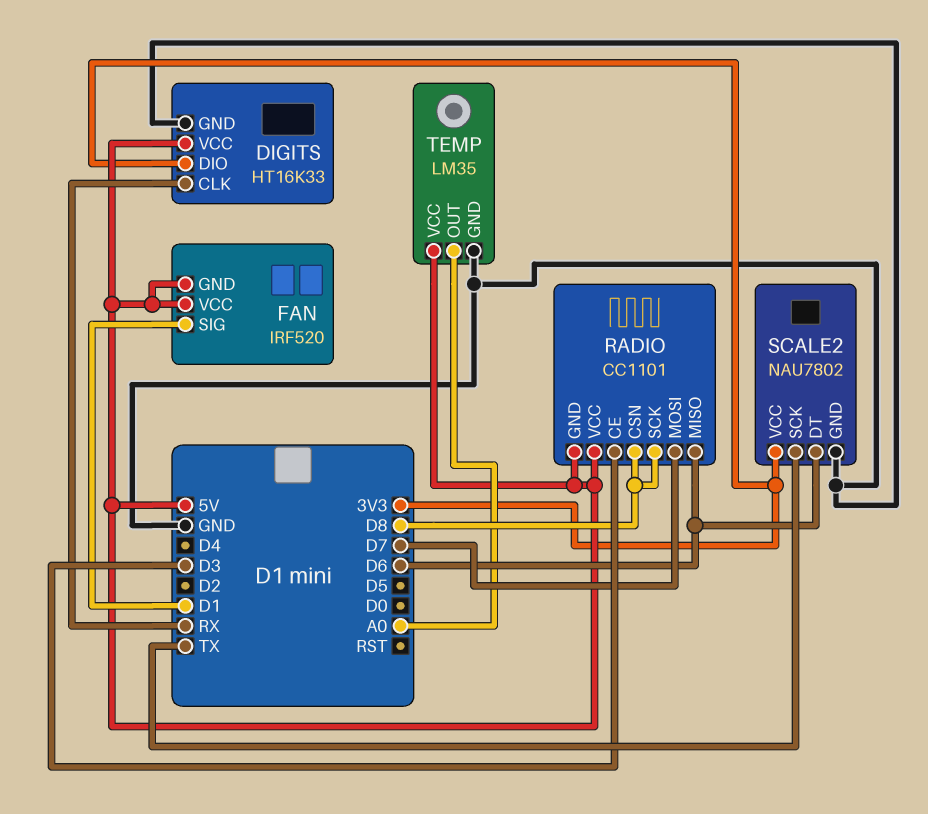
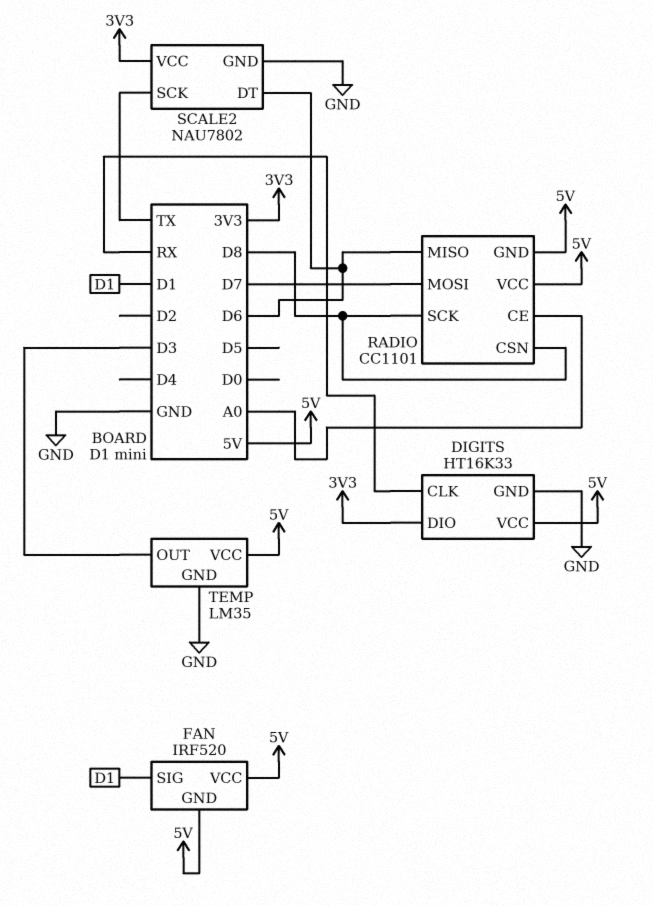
RADIO pin CE: D3 -> A0
TEMP pin OUT: A0 -> D3

